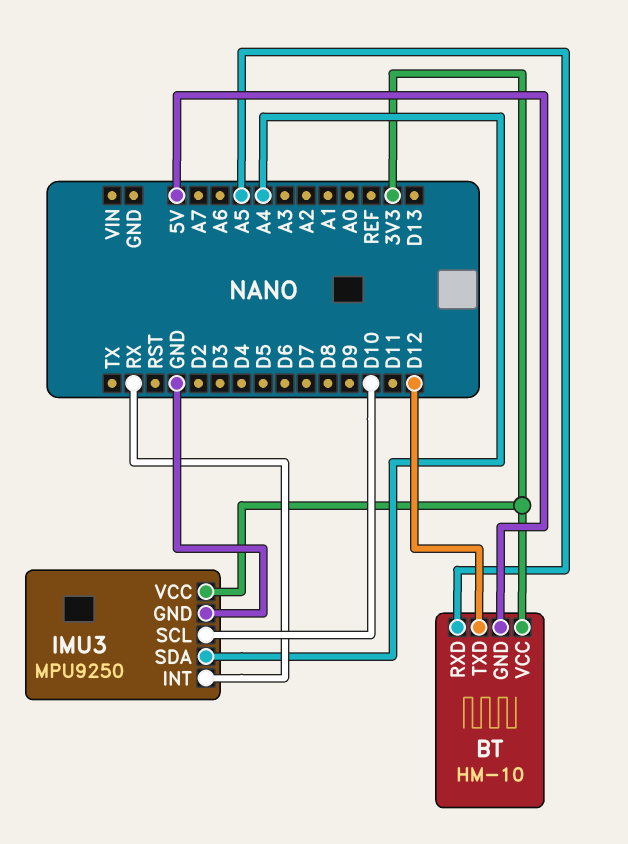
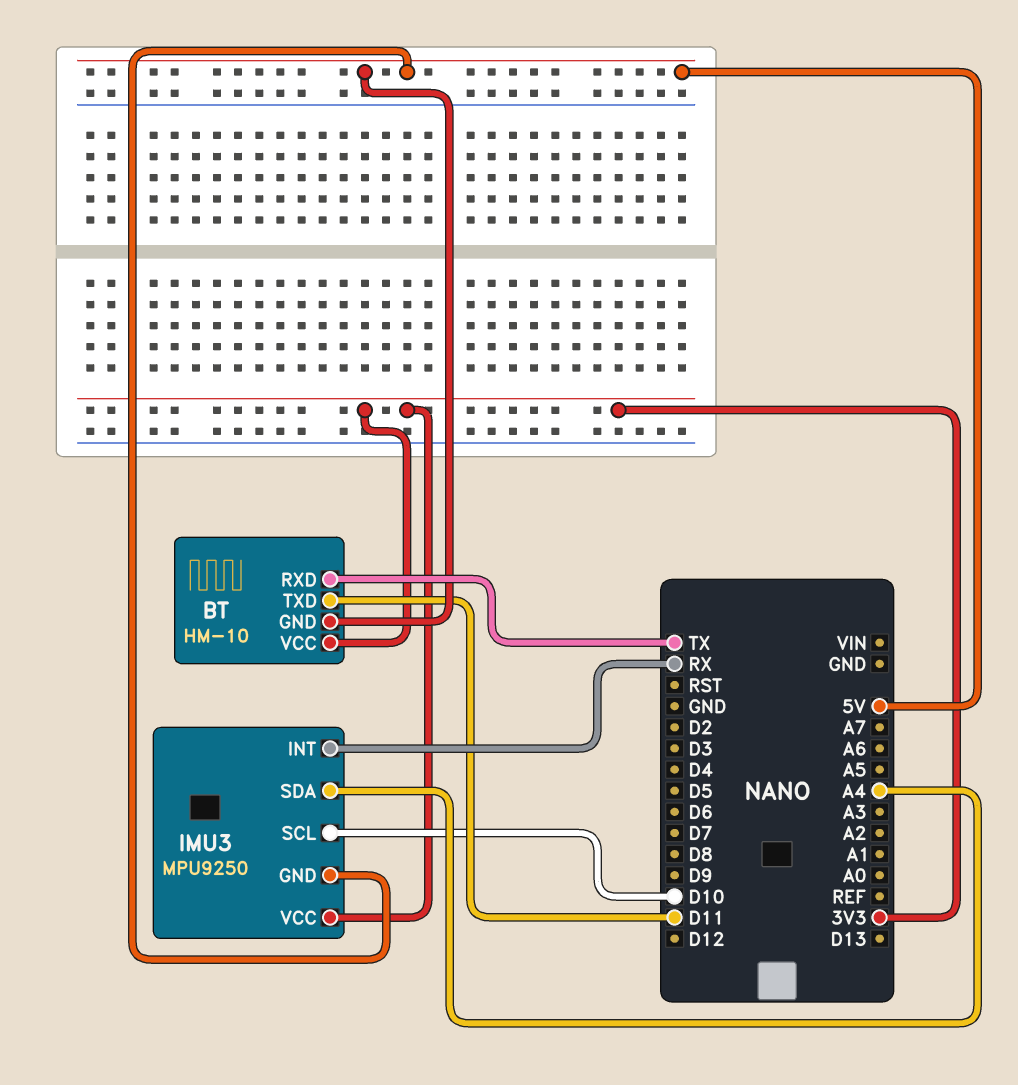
BT pin RXD: A5 -> TX
BT pin TXD: D12 -> D11
IMU3 pin GND: GND -> 5V

